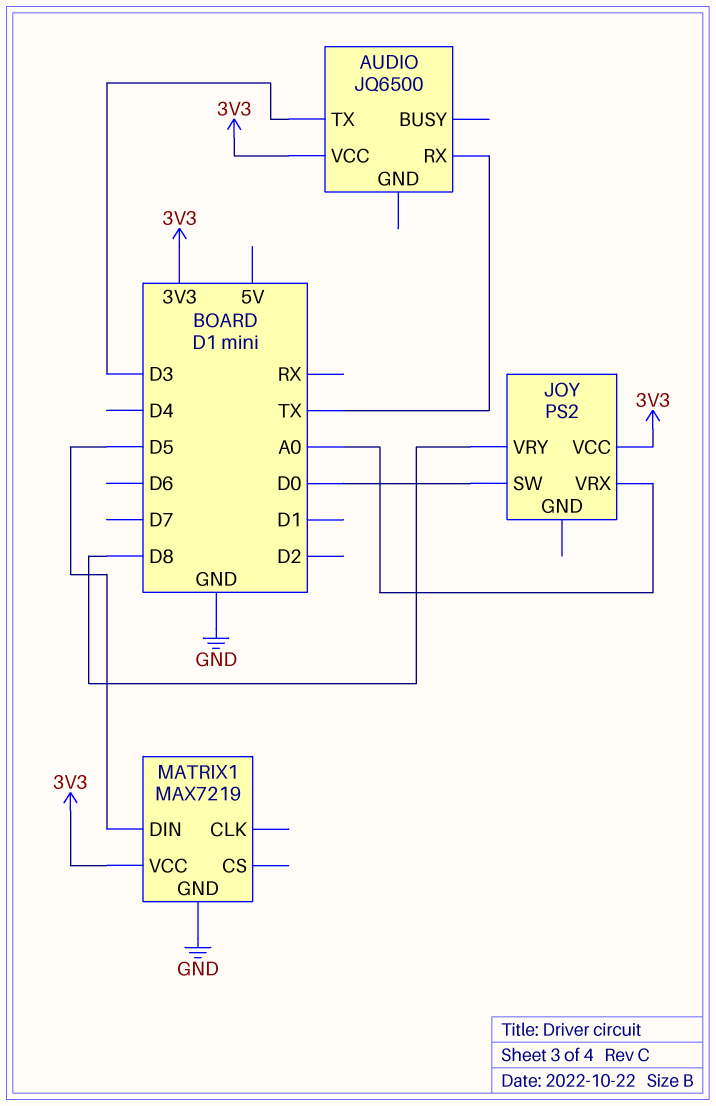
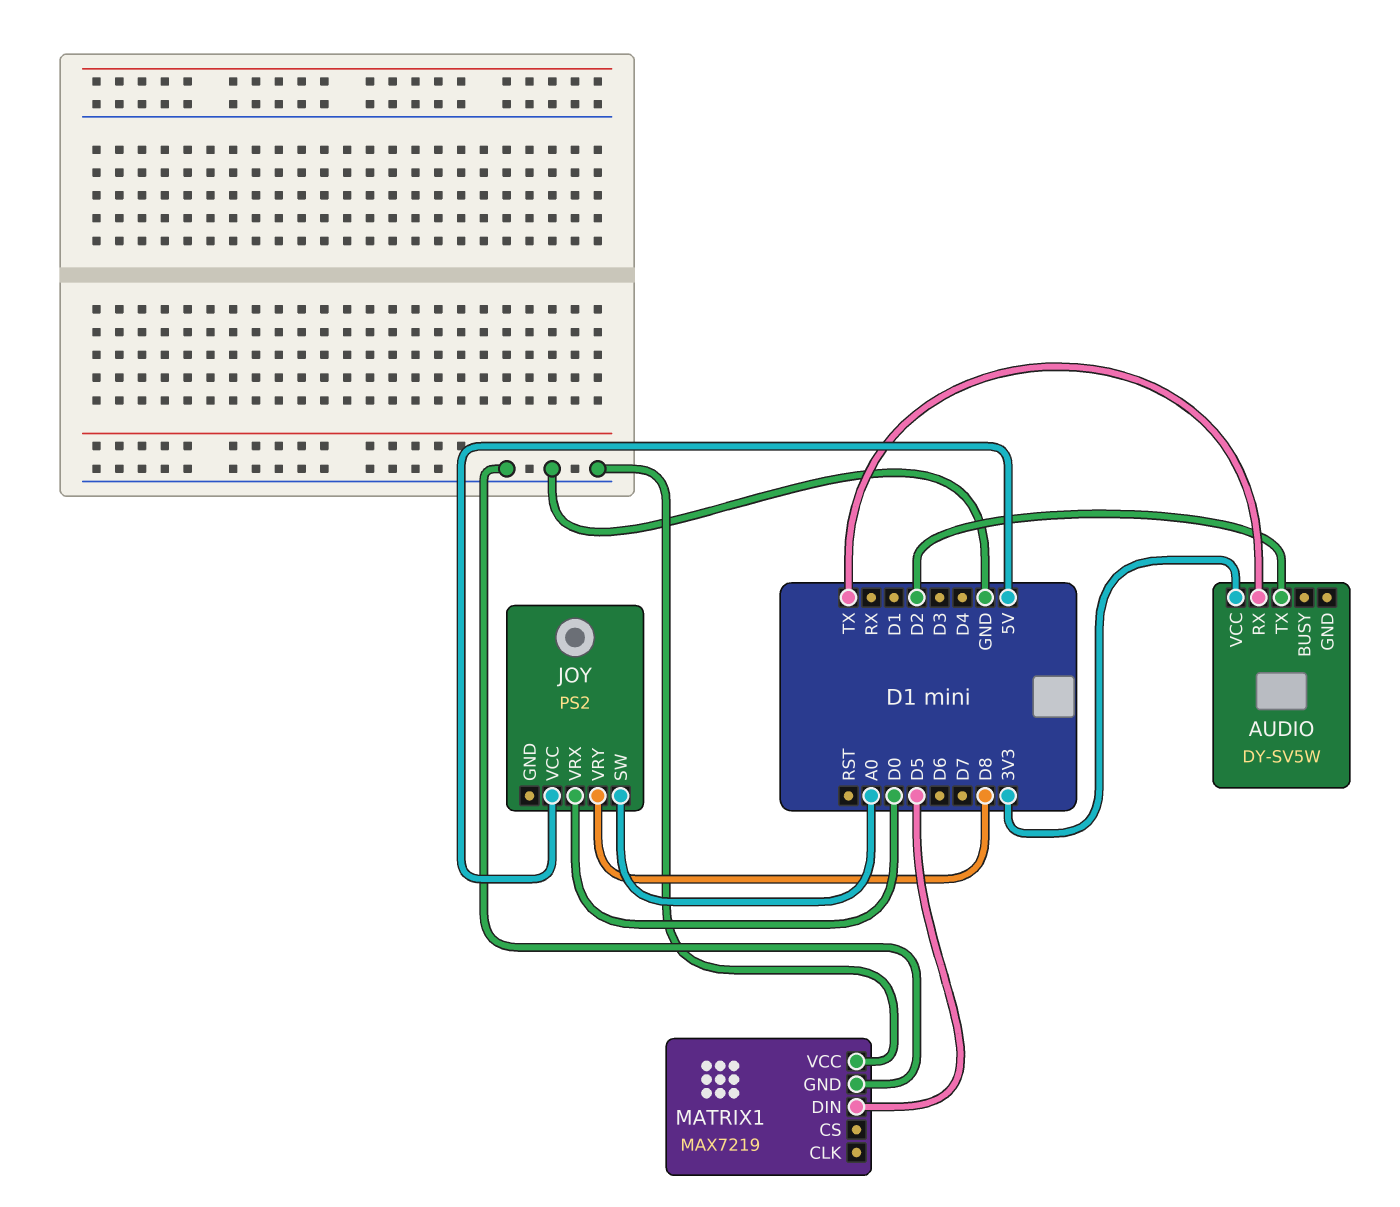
AUDIO: JQ6500 -> DY-SV5W
AUDIO pin TX: D3 -> D2
JOY pin SW: D0 -> A0
JOY pin VCC: 3V3 -> 5V
JOY pin VRX: A0 -> D0
MATRIX1 pin VCC: 3V3 -> GND

